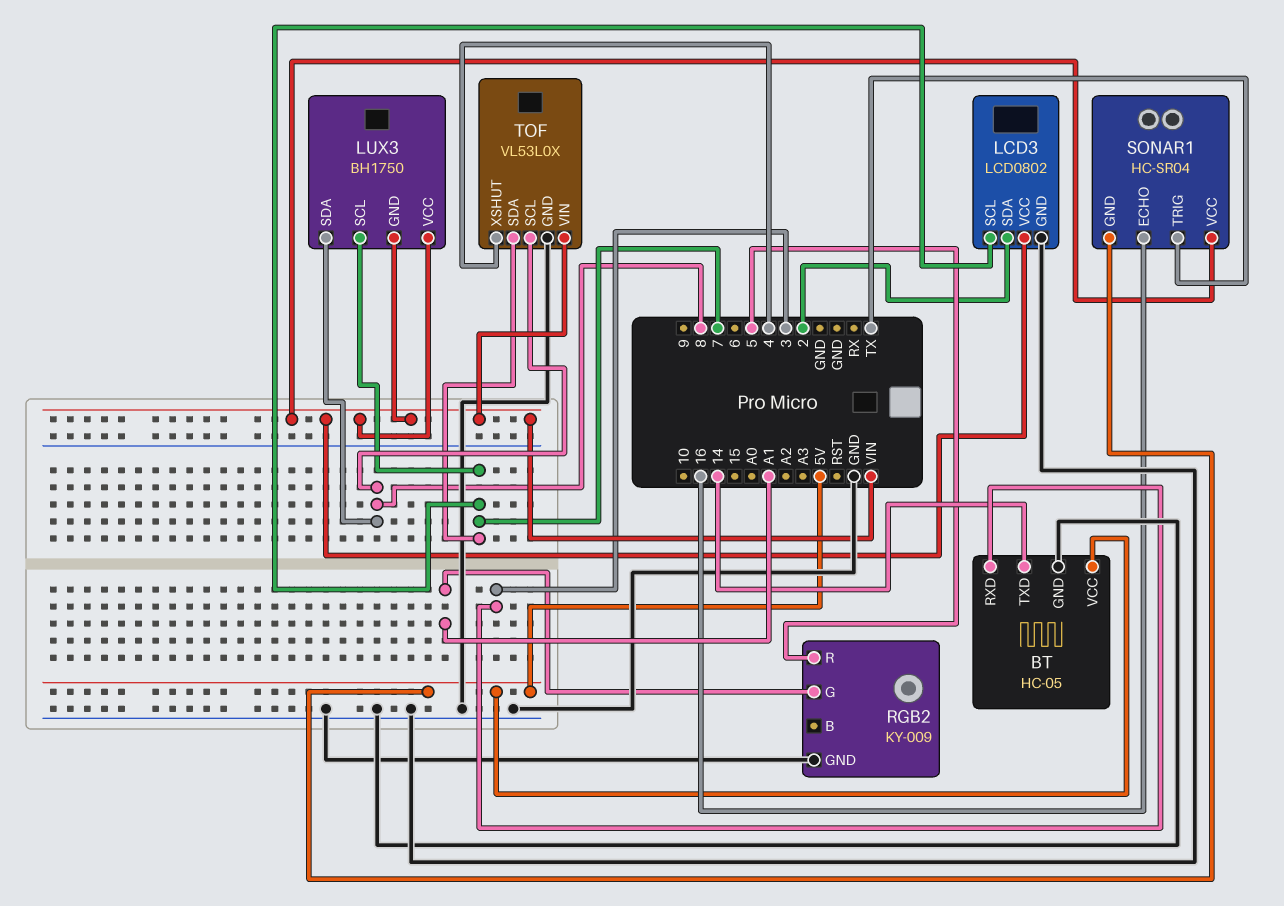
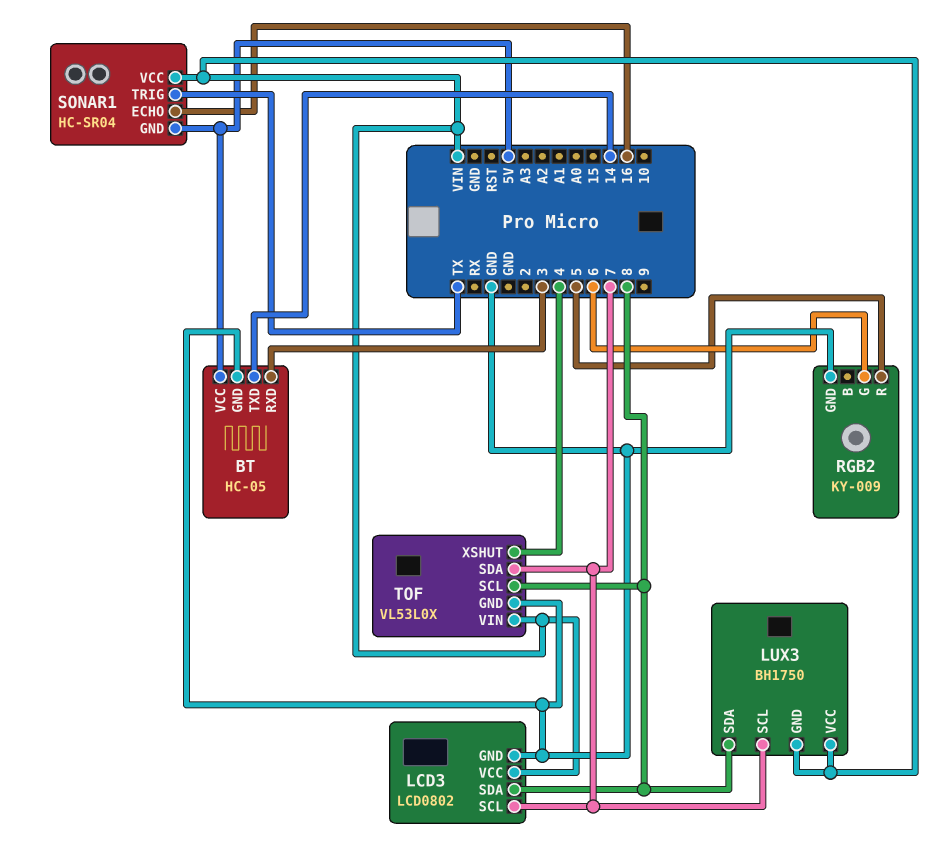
LCD3 pin SDA: 2 -> 8
RGB2 pin G: A1 -> 6

